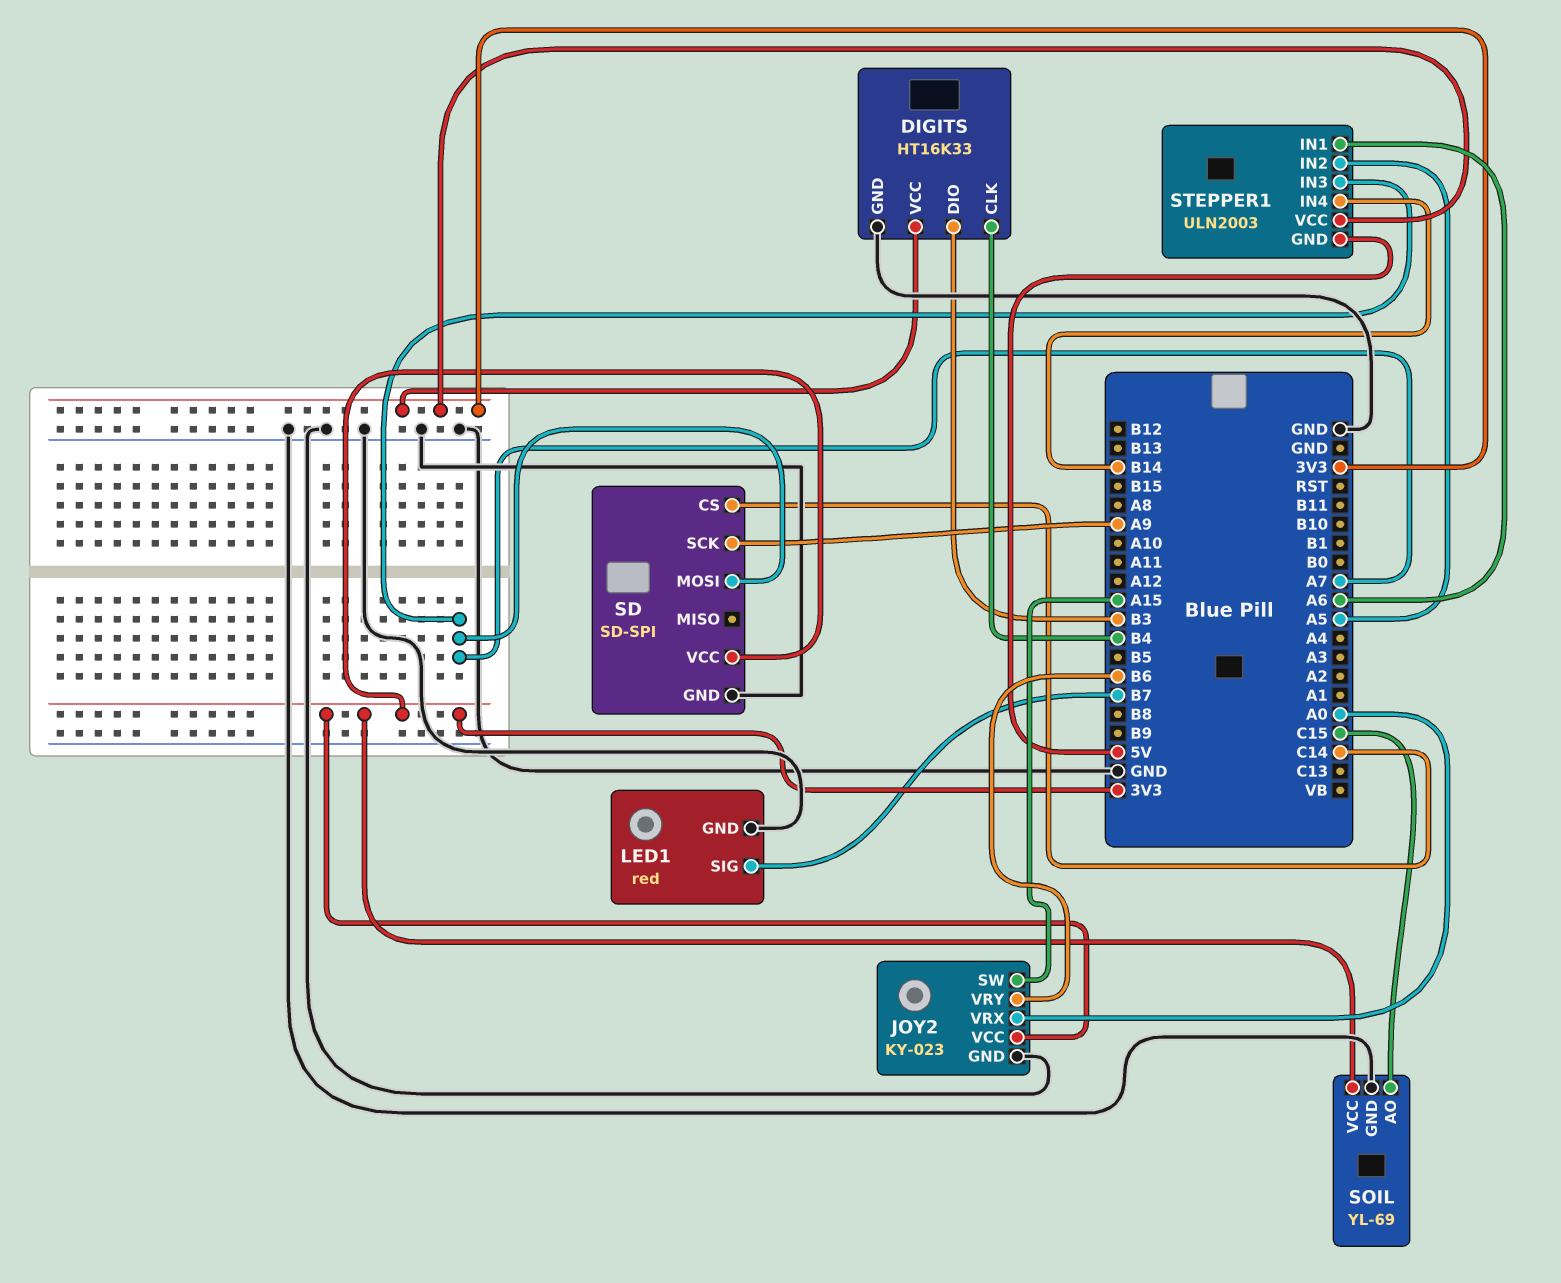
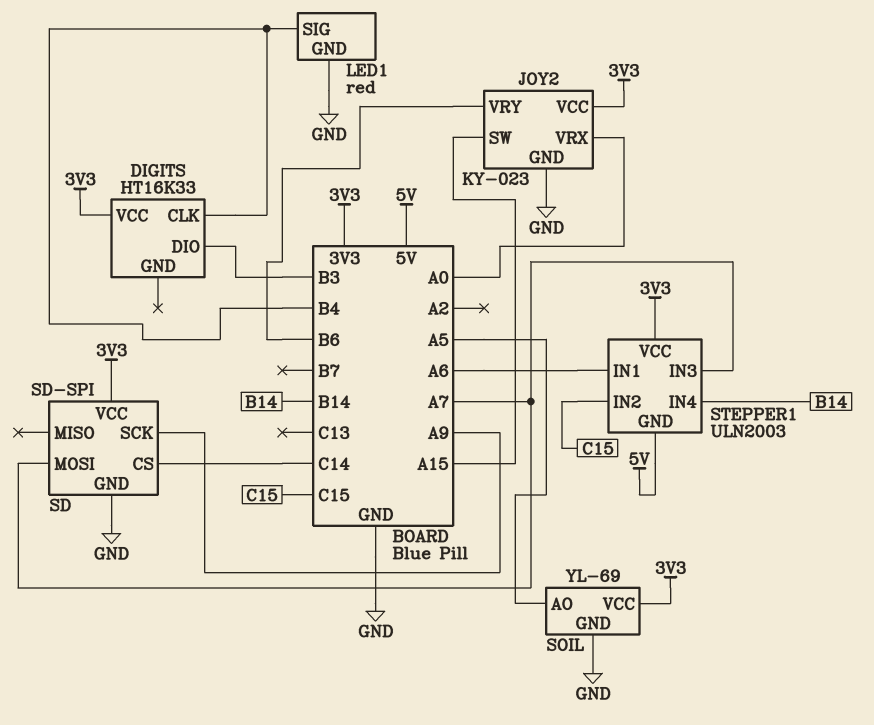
DIGITS pin GND: GND -> none
LED1 pin SIG: B7 -> B4
SOIL pin AO: C15 -> A5
STEPPER1 pin IN2: A5 -> C15

